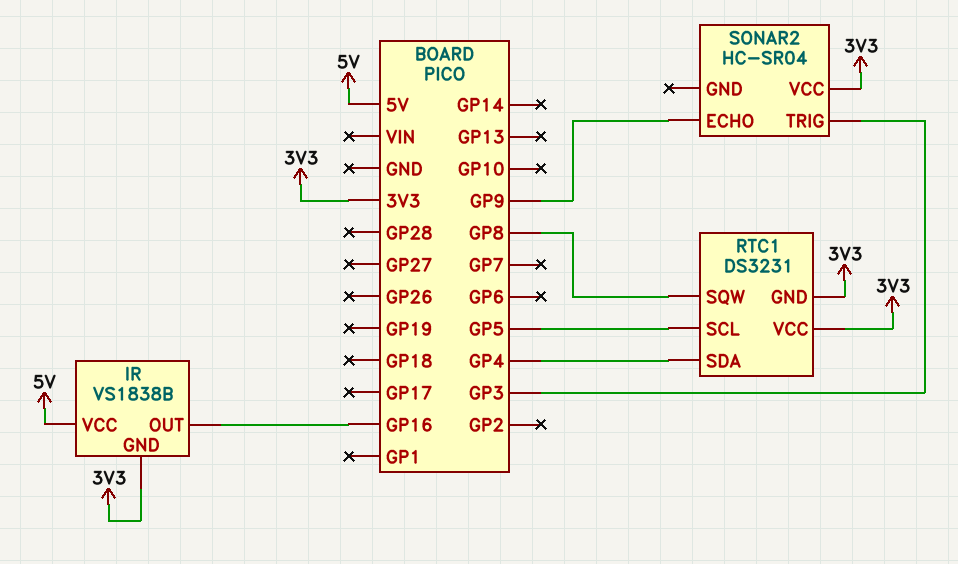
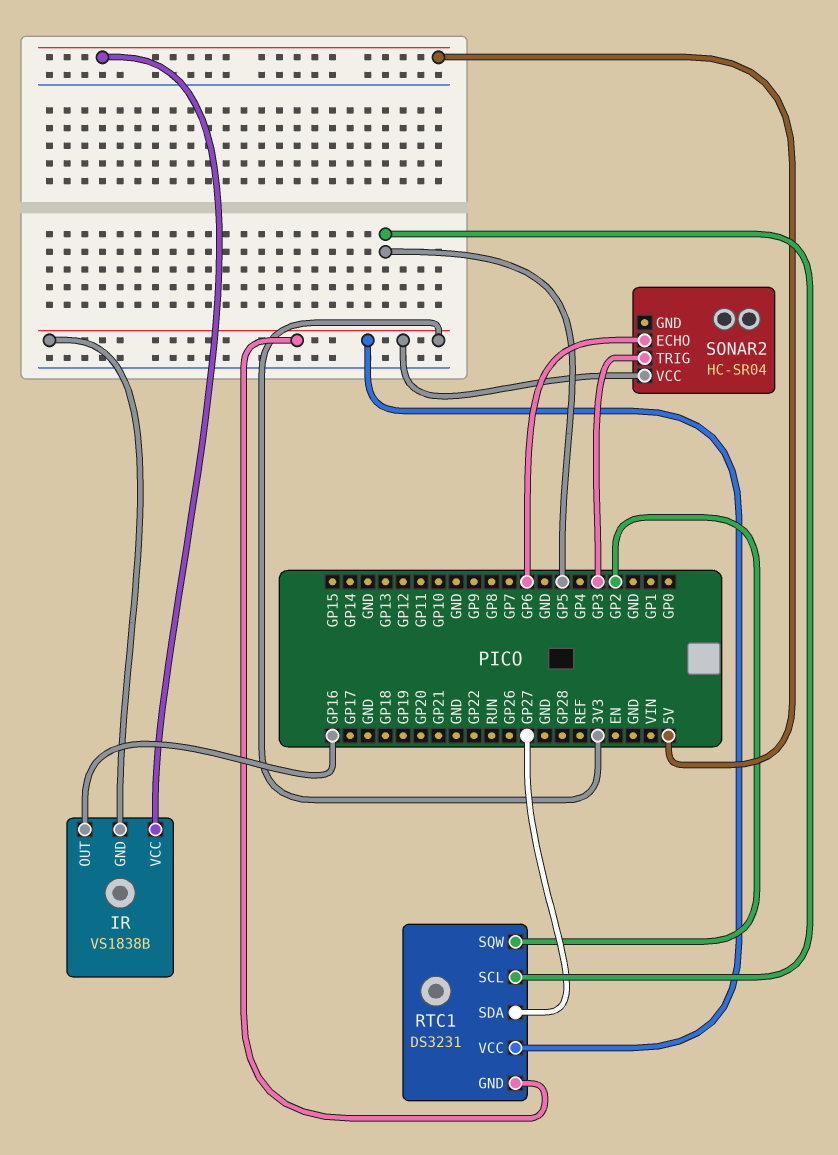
RTC1 pin SDA: GP4 -> GP27
RTC1 pin SQW: GP8 -> GP2
SONAR2 pin ECHO: GP9 -> GP6

